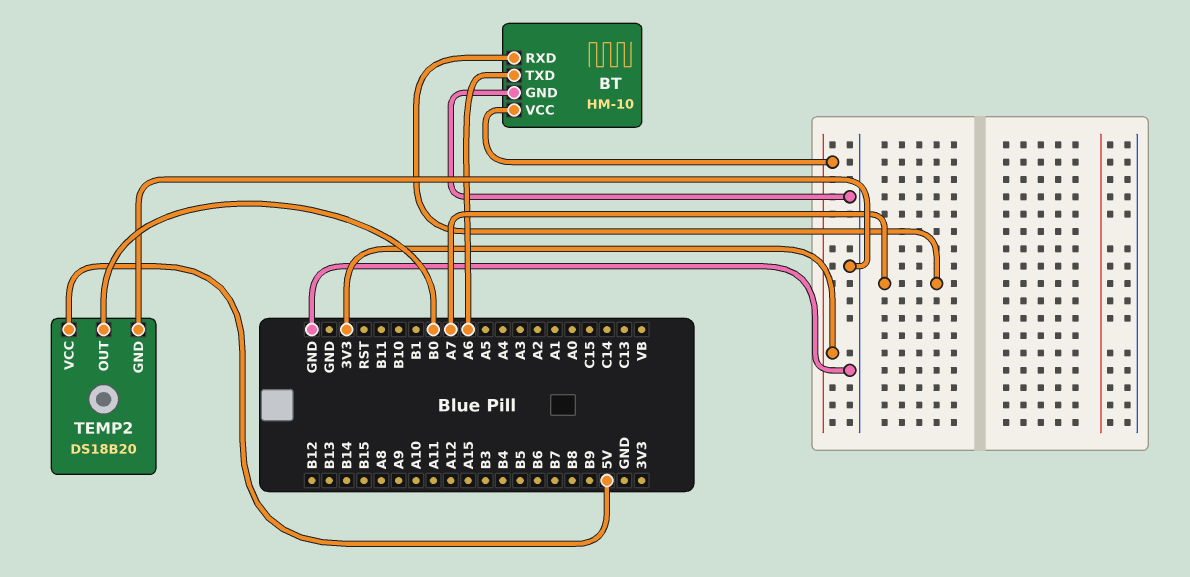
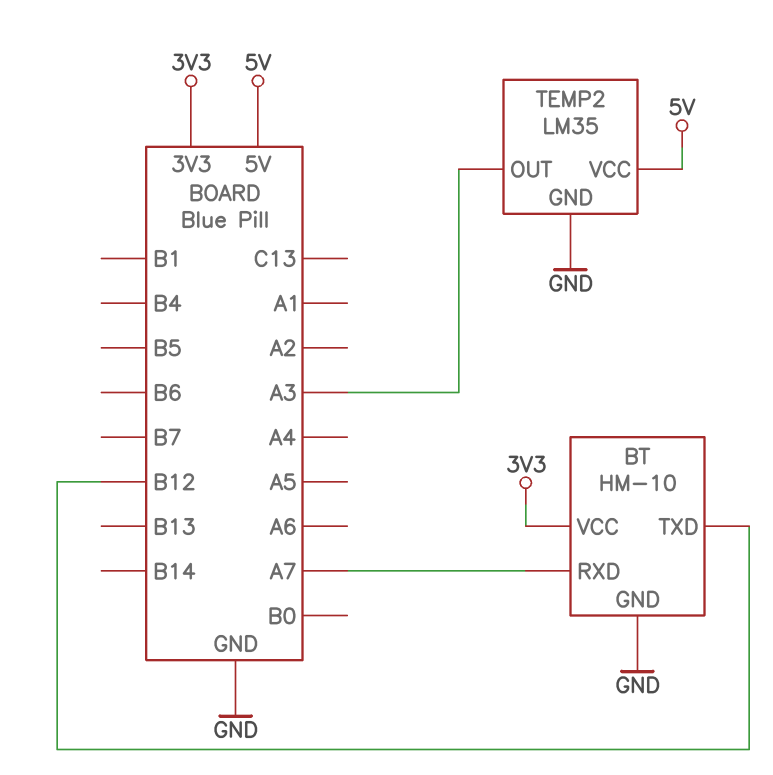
BT pin TXD: A6 -> B12
TEMP2: DS18B20 -> LM35
TEMP2 pin OUT: B0 -> A3

